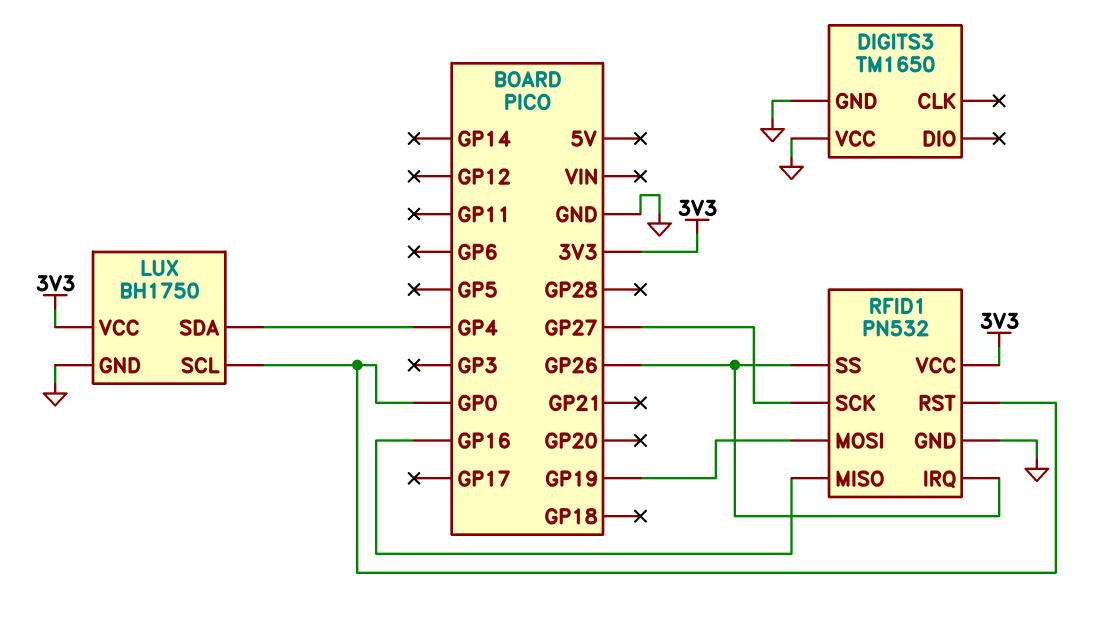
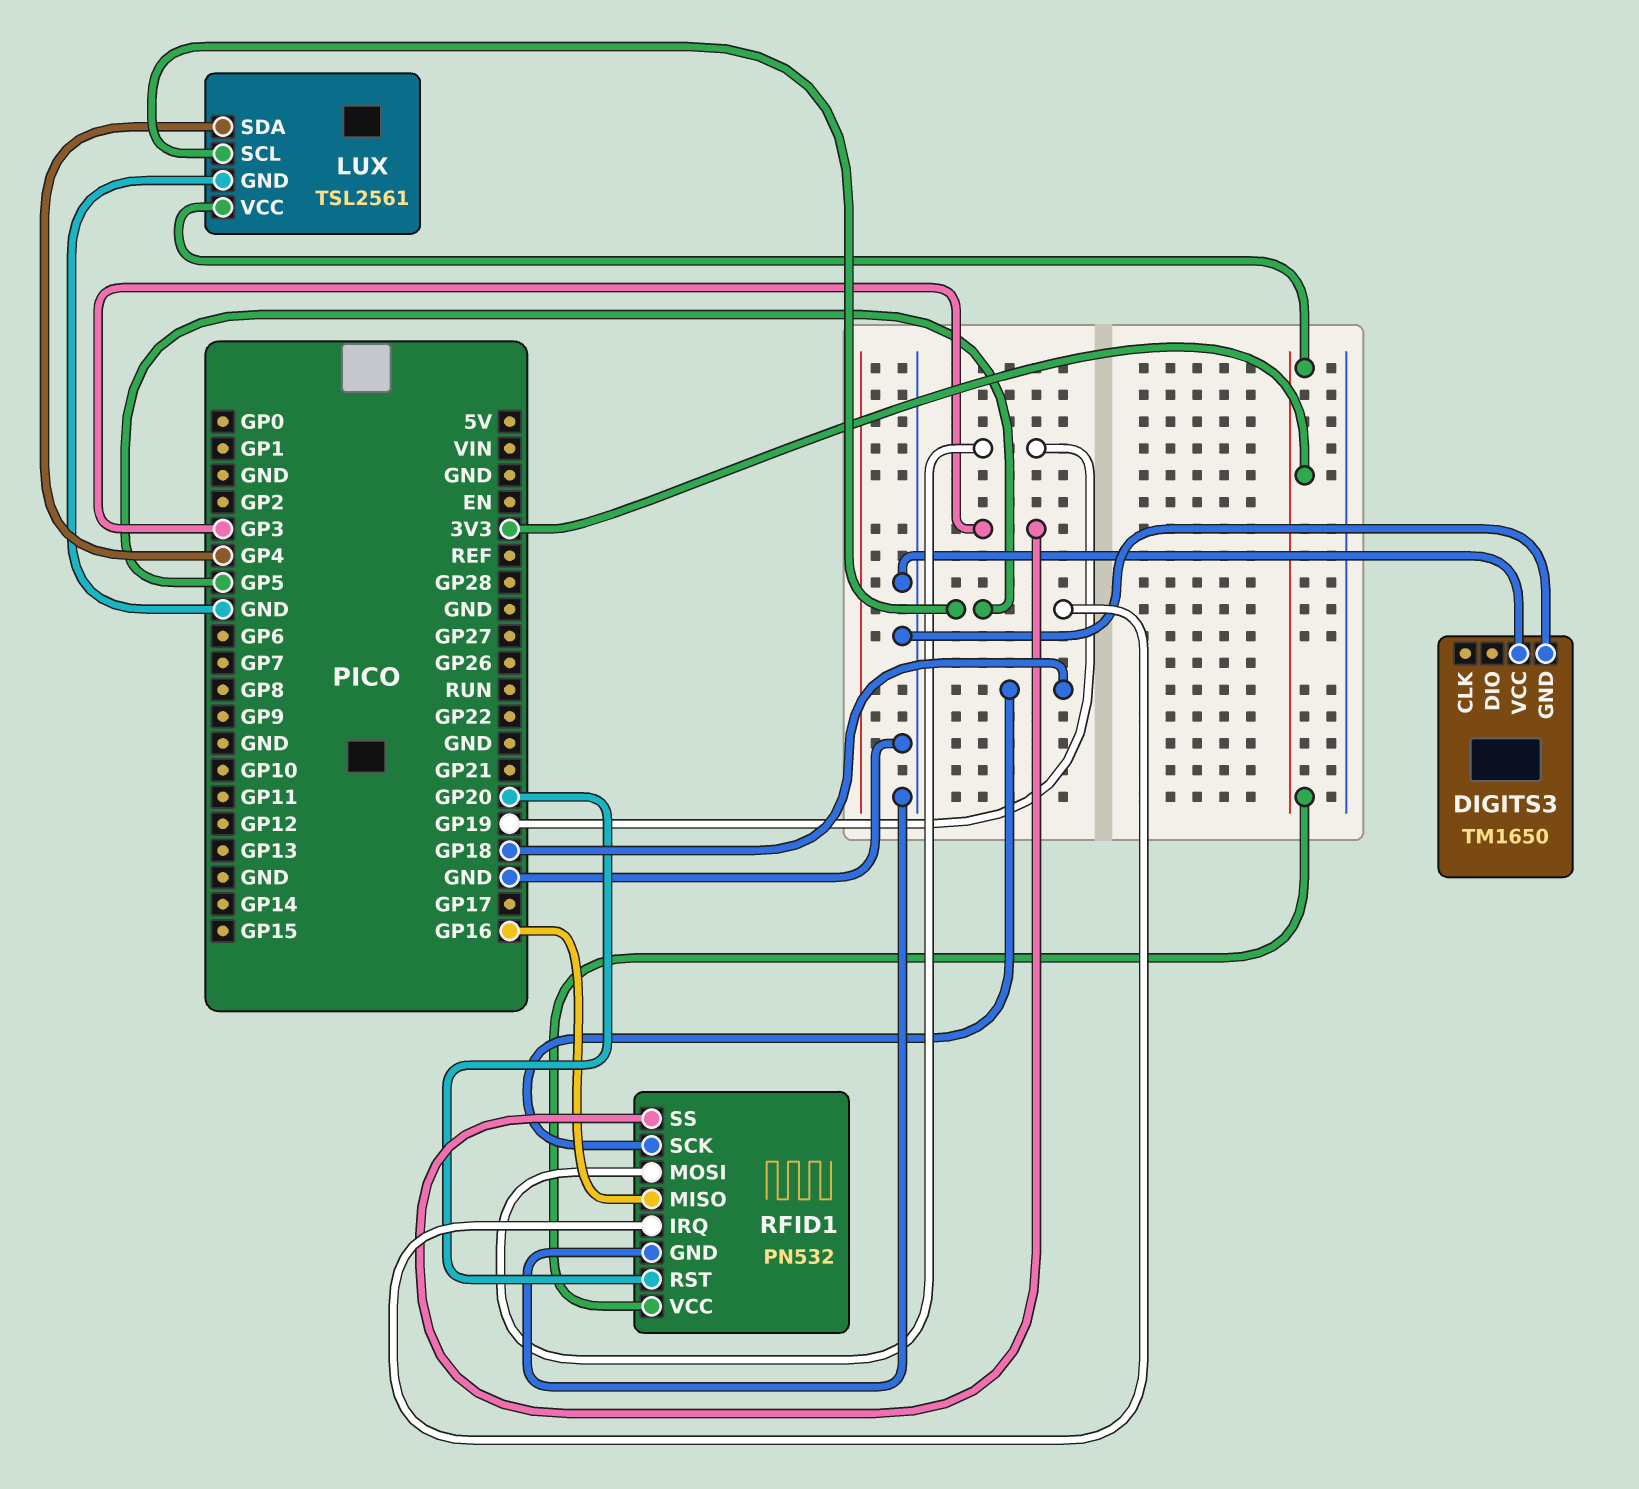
LUX: BH1750 -> TSL2561
LUX pin SCL: GP0 -> GP5
RFID1 pin IRQ: GP26 -> GP5
RFID1 pin RST: GP0 -> GP20
RFID1 pin SCK: GP27 -> GP18
RFID1 pin SS: GP26 -> GP3

